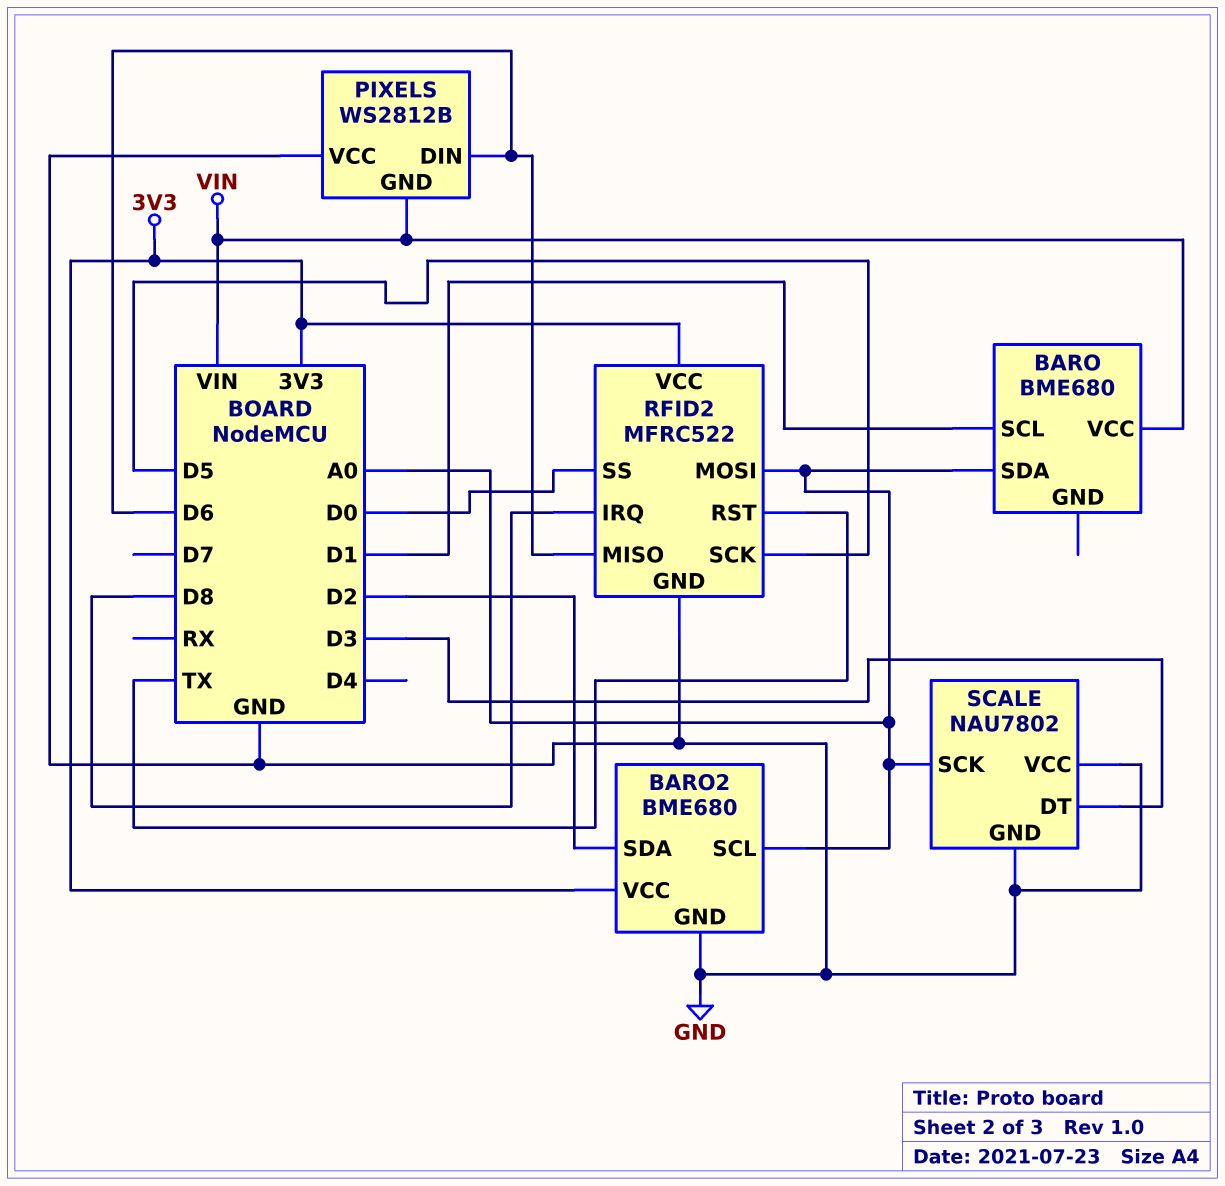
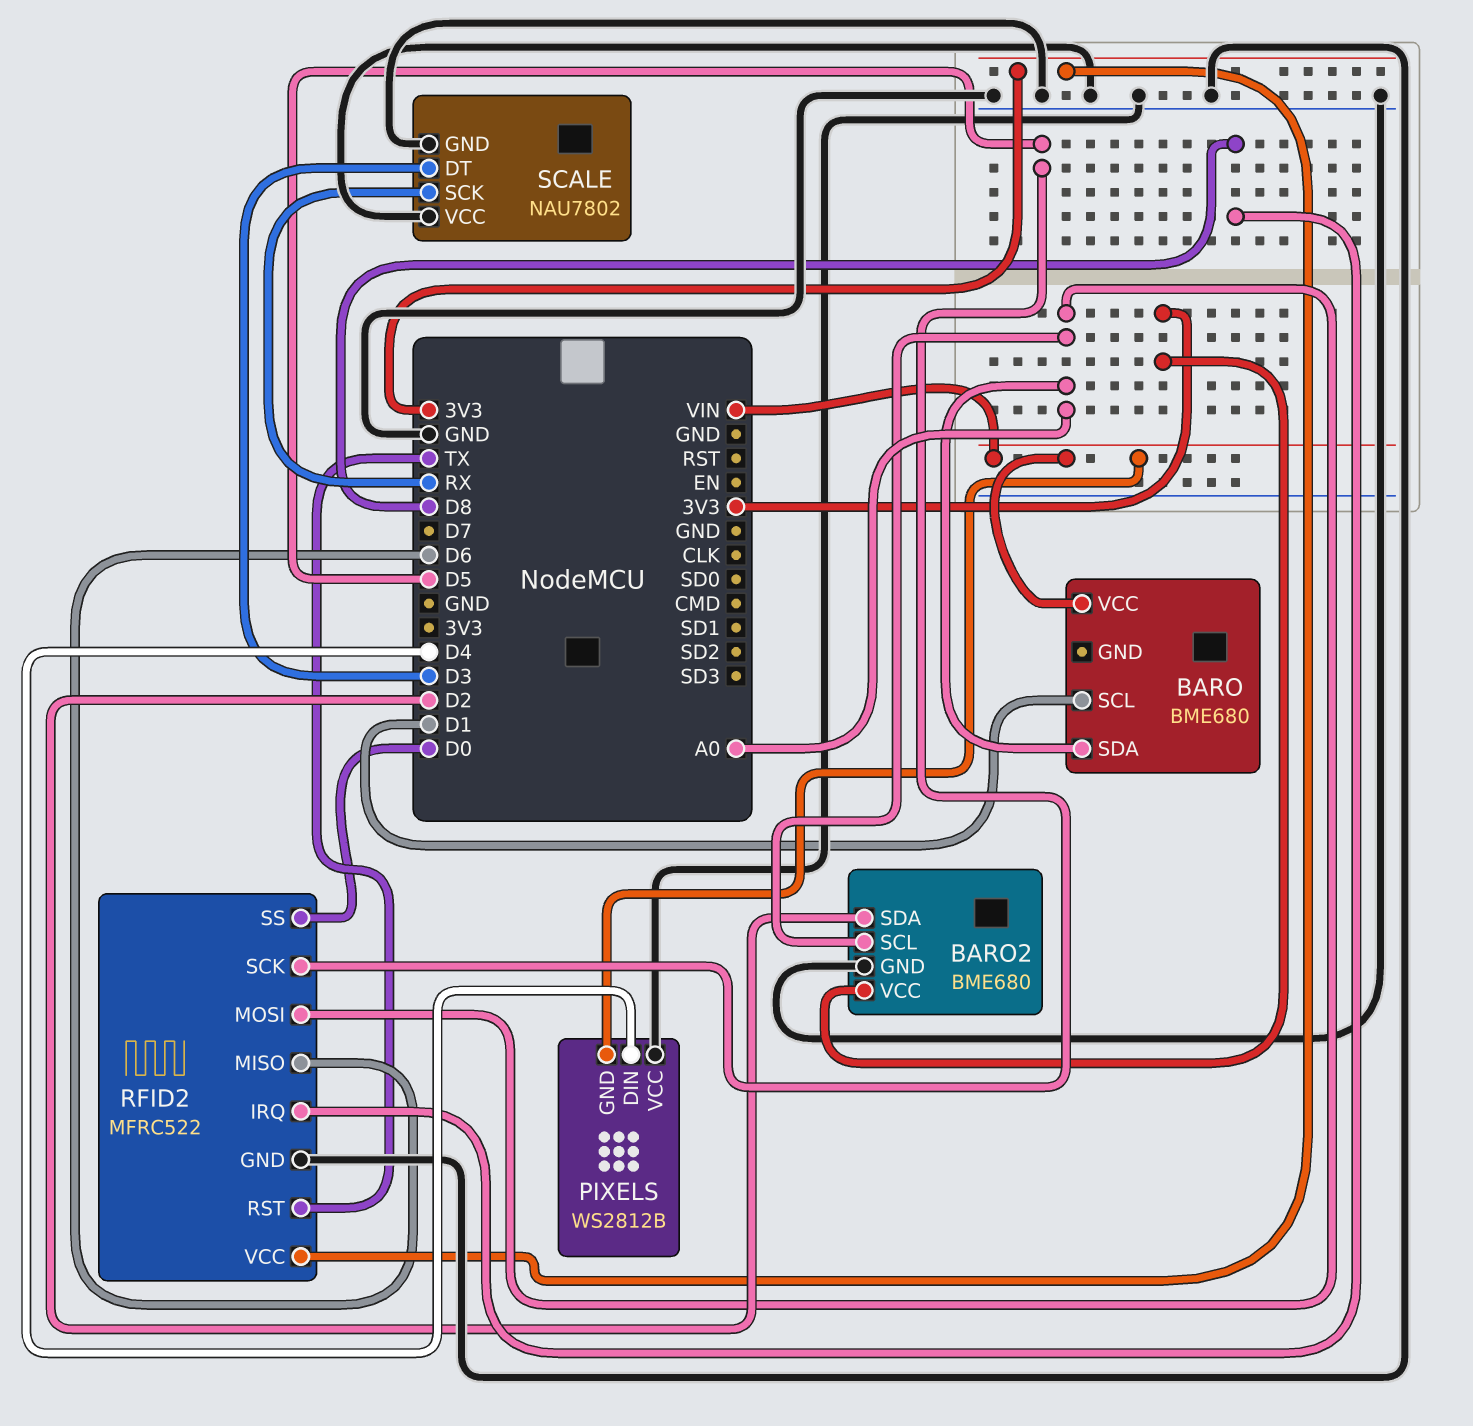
PIXELS pin DIN: D6 -> D4
SCALE pin SCK: A0 -> RX

